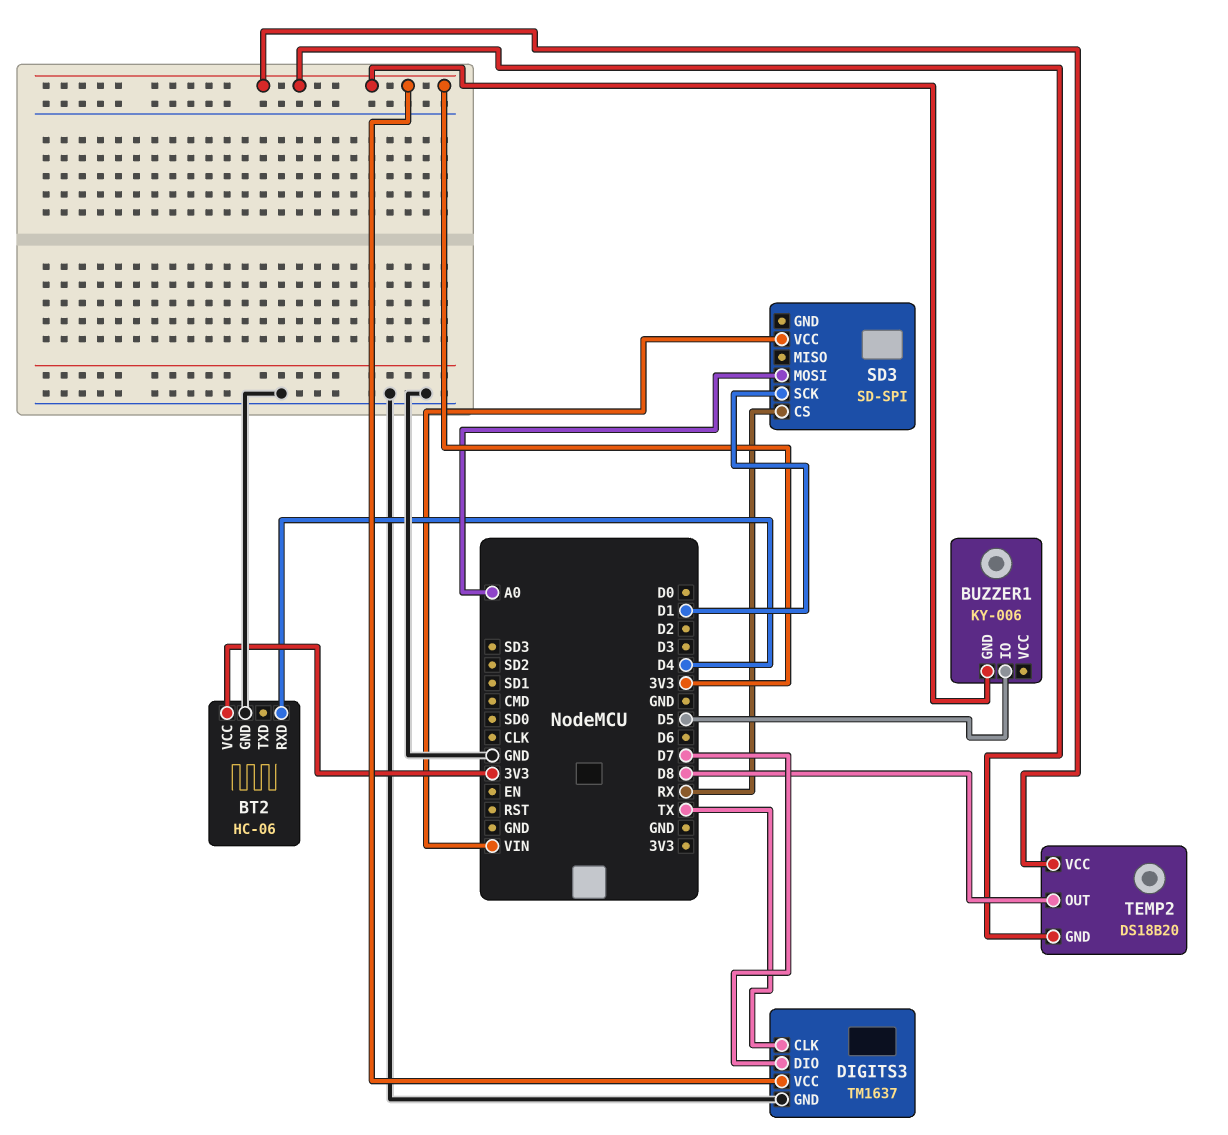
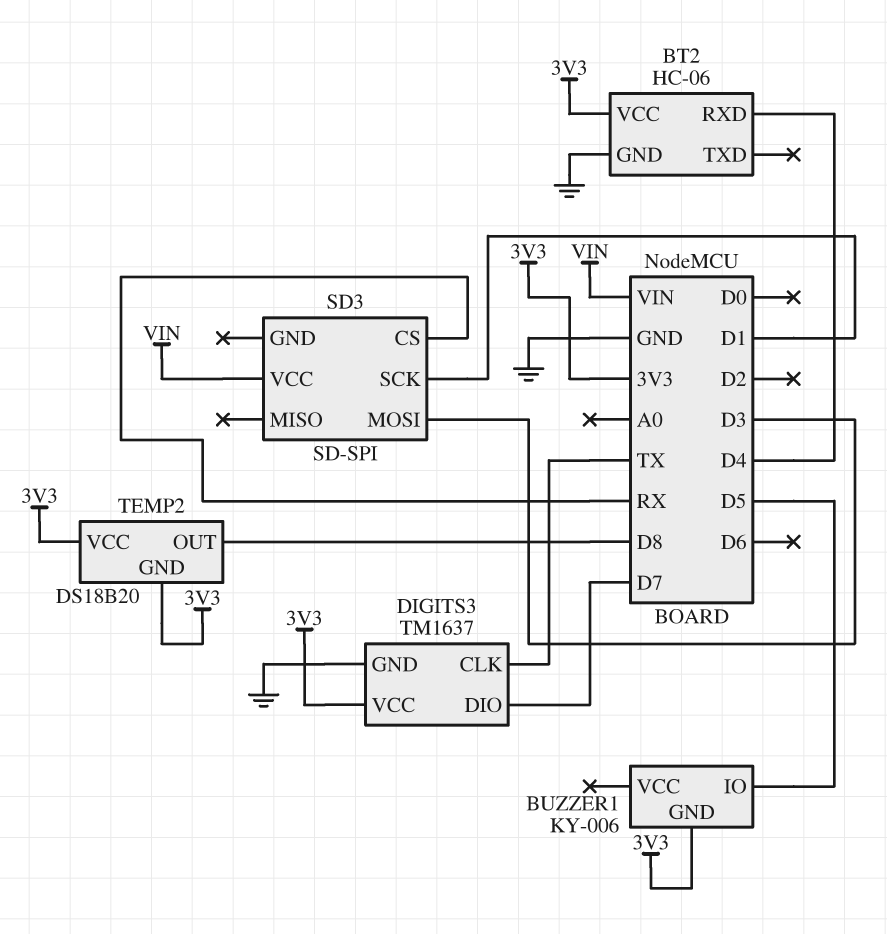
SD3 pin MOSI: A0 -> D3

